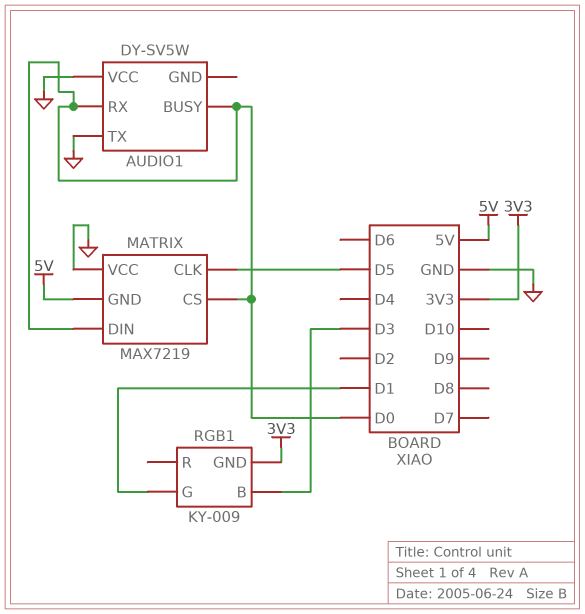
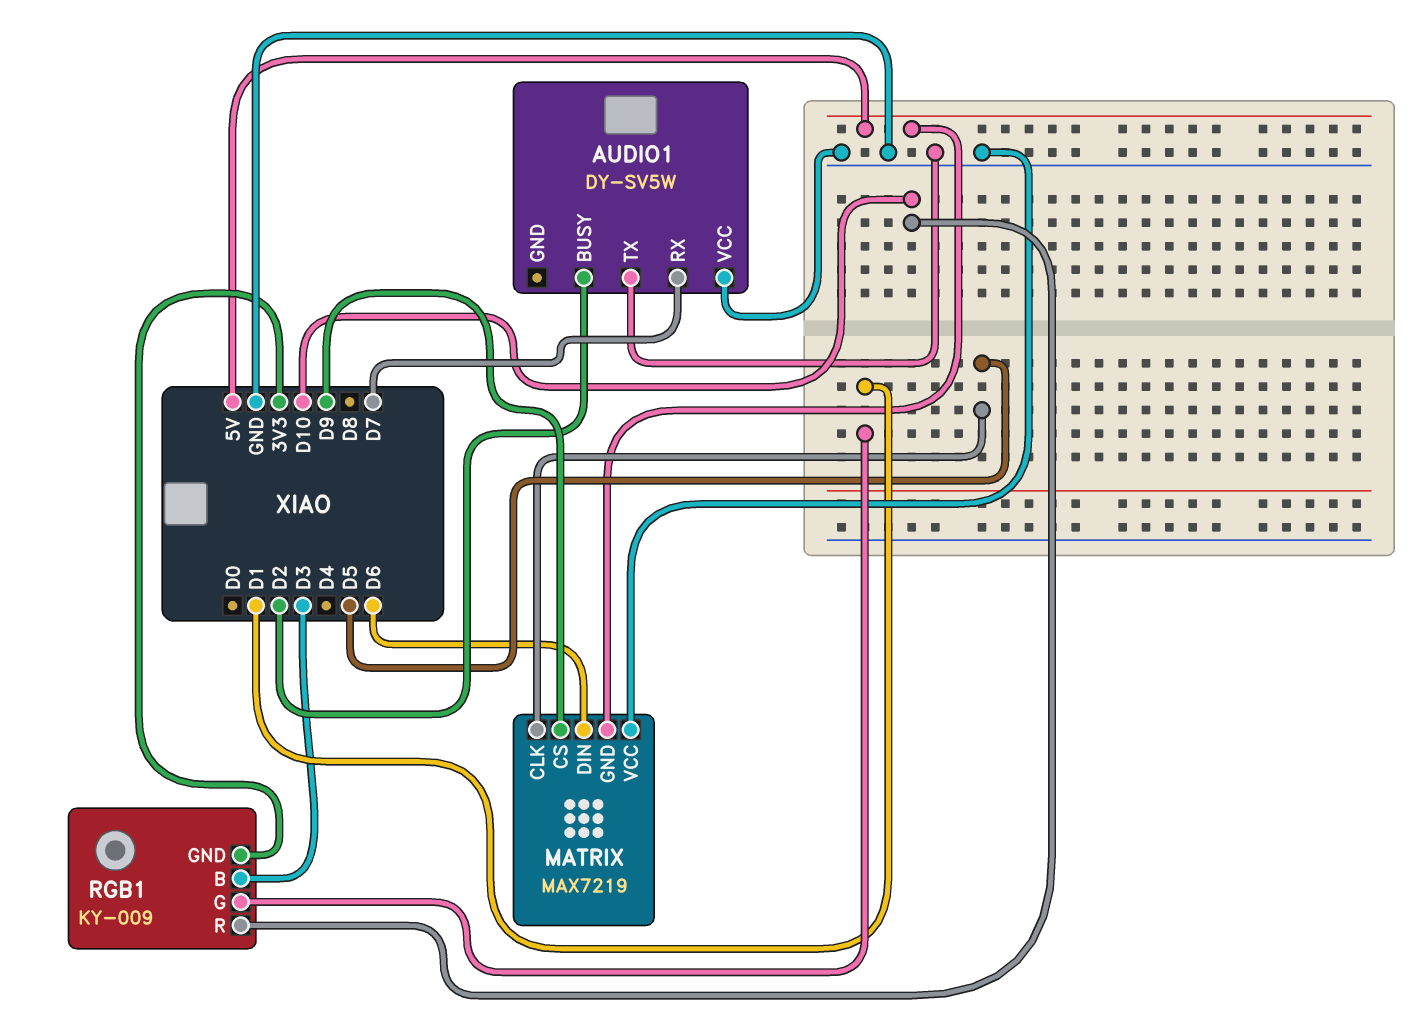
AUDIO1 pin BUSY: D0 -> D2
AUDIO1 pin RX: D0 -> D7
MATRIX pin CS: D0 -> D9
MATRIX pin DIN: D0 -> D6
RGB1 pin R: none -> D10

